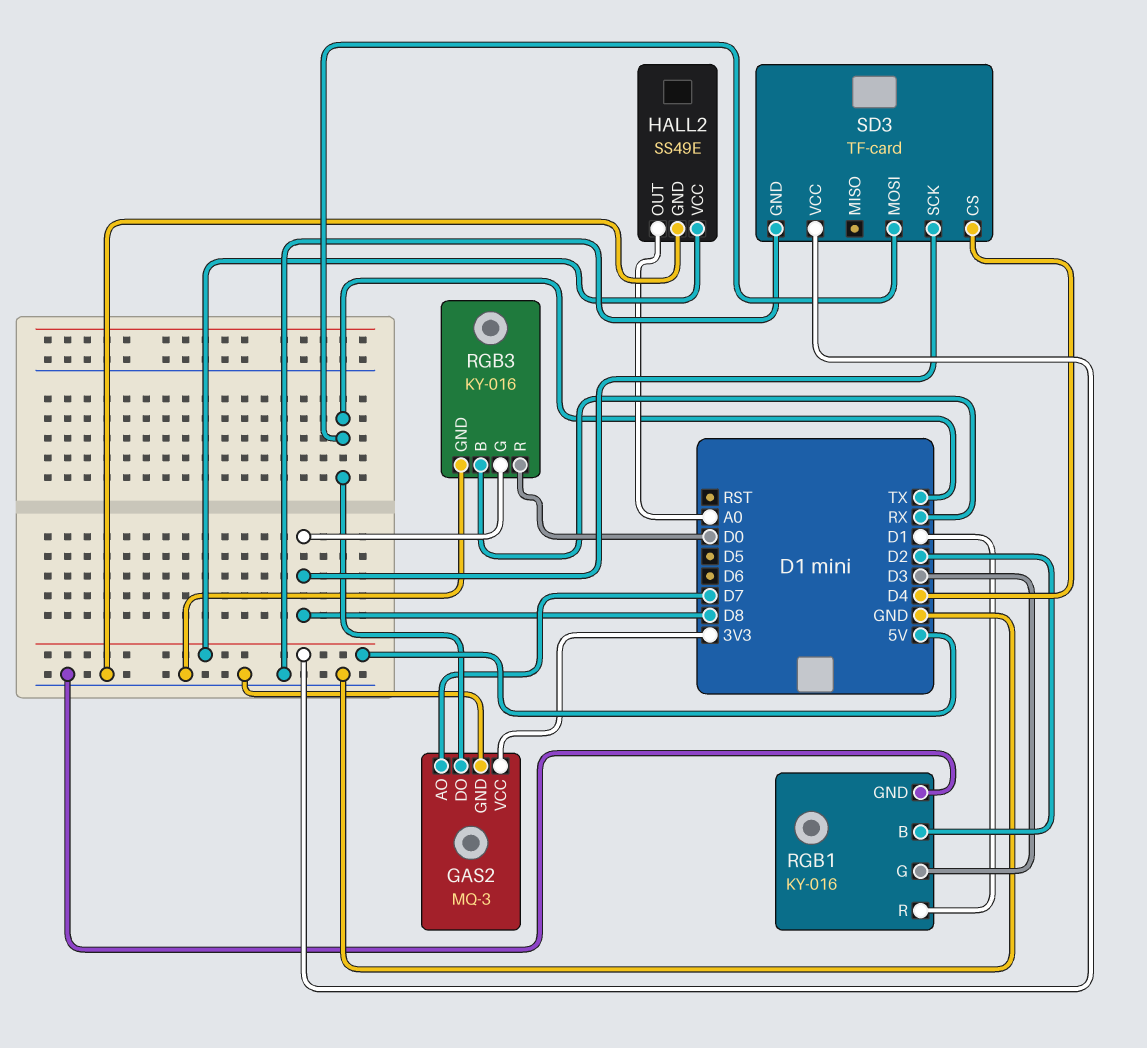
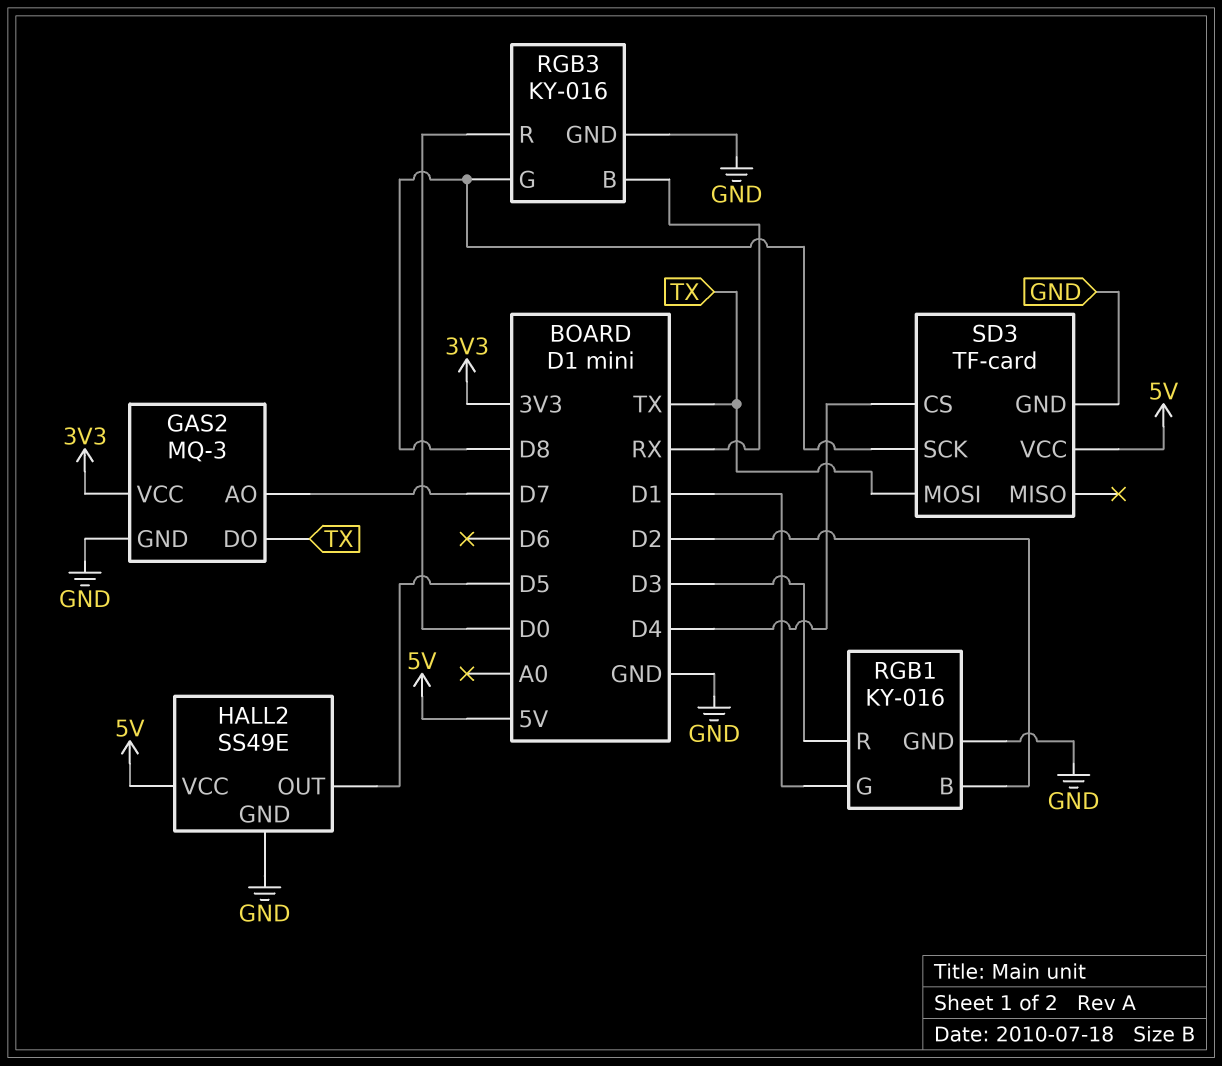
HALL2 pin OUT: A0 -> D5
RGB1 pin G: D3 -> D1
RGB1 pin R: D1 -> D3

